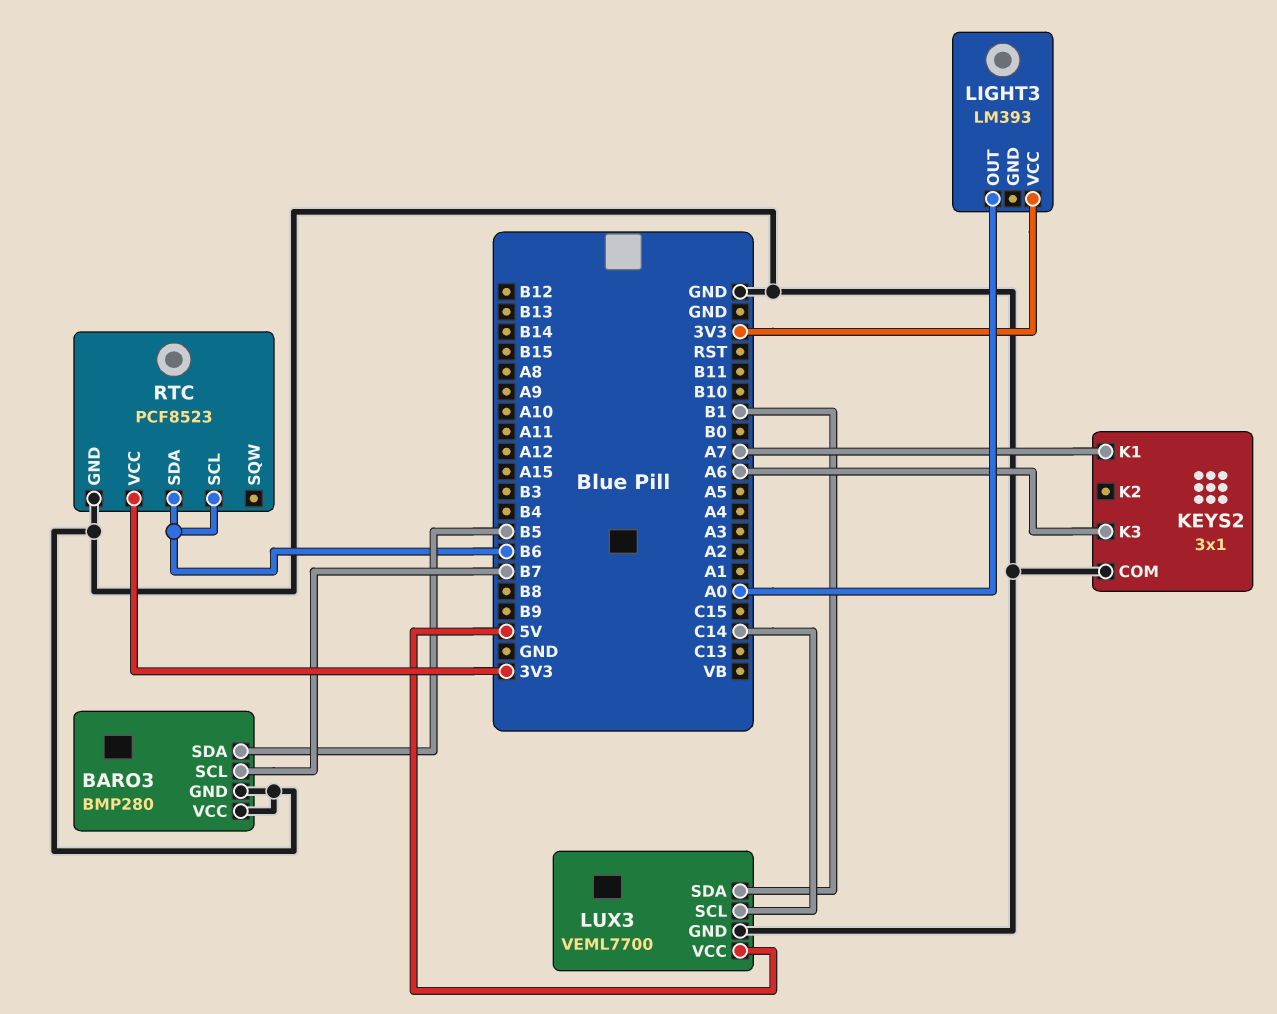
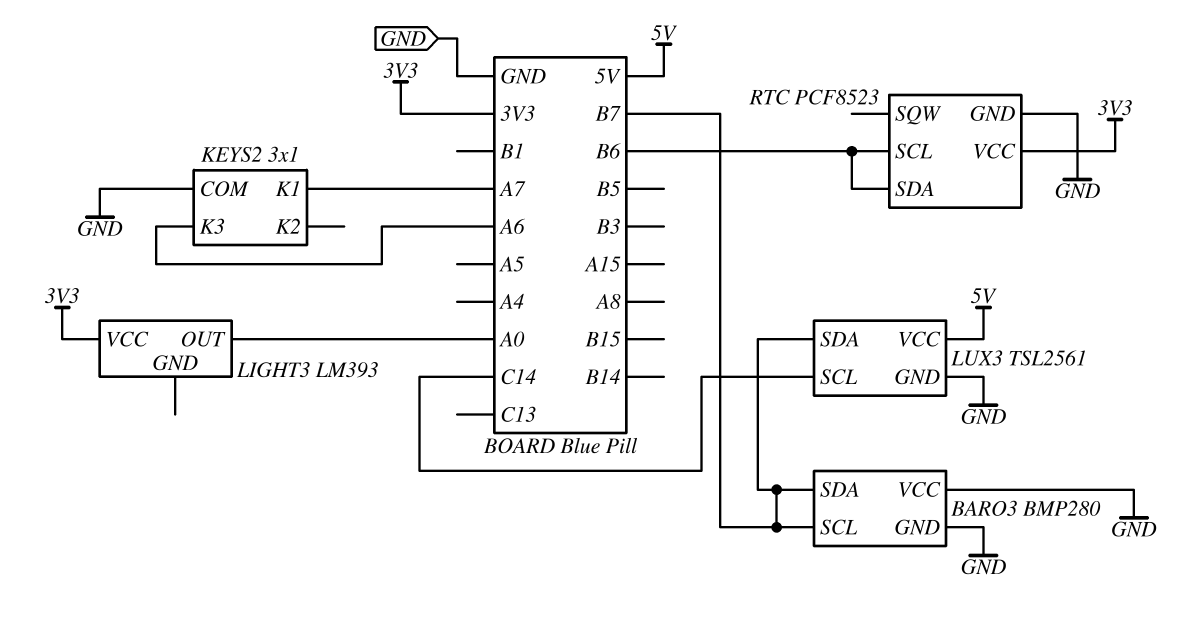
BARO3 pin SDA: B5 -> B7
LUX3: VEML7700 -> TSL2561
LUX3 pin SDA: B1 -> B7

